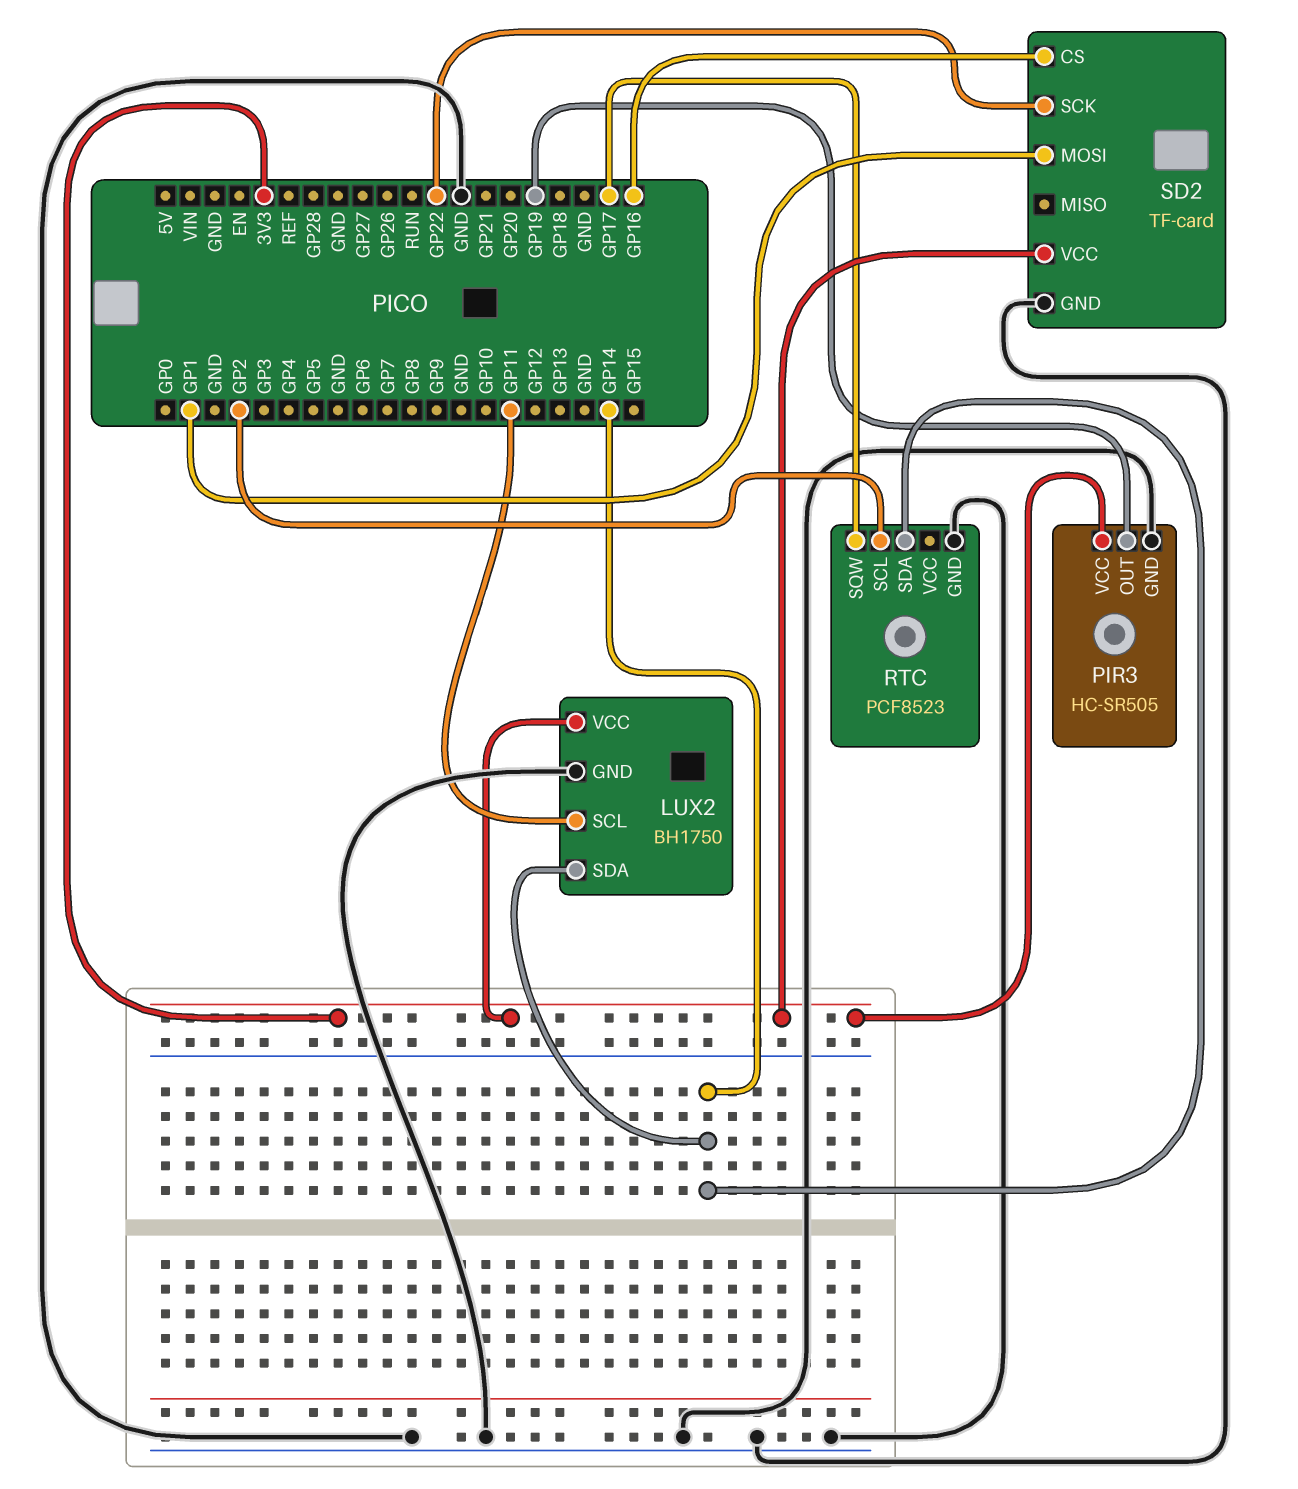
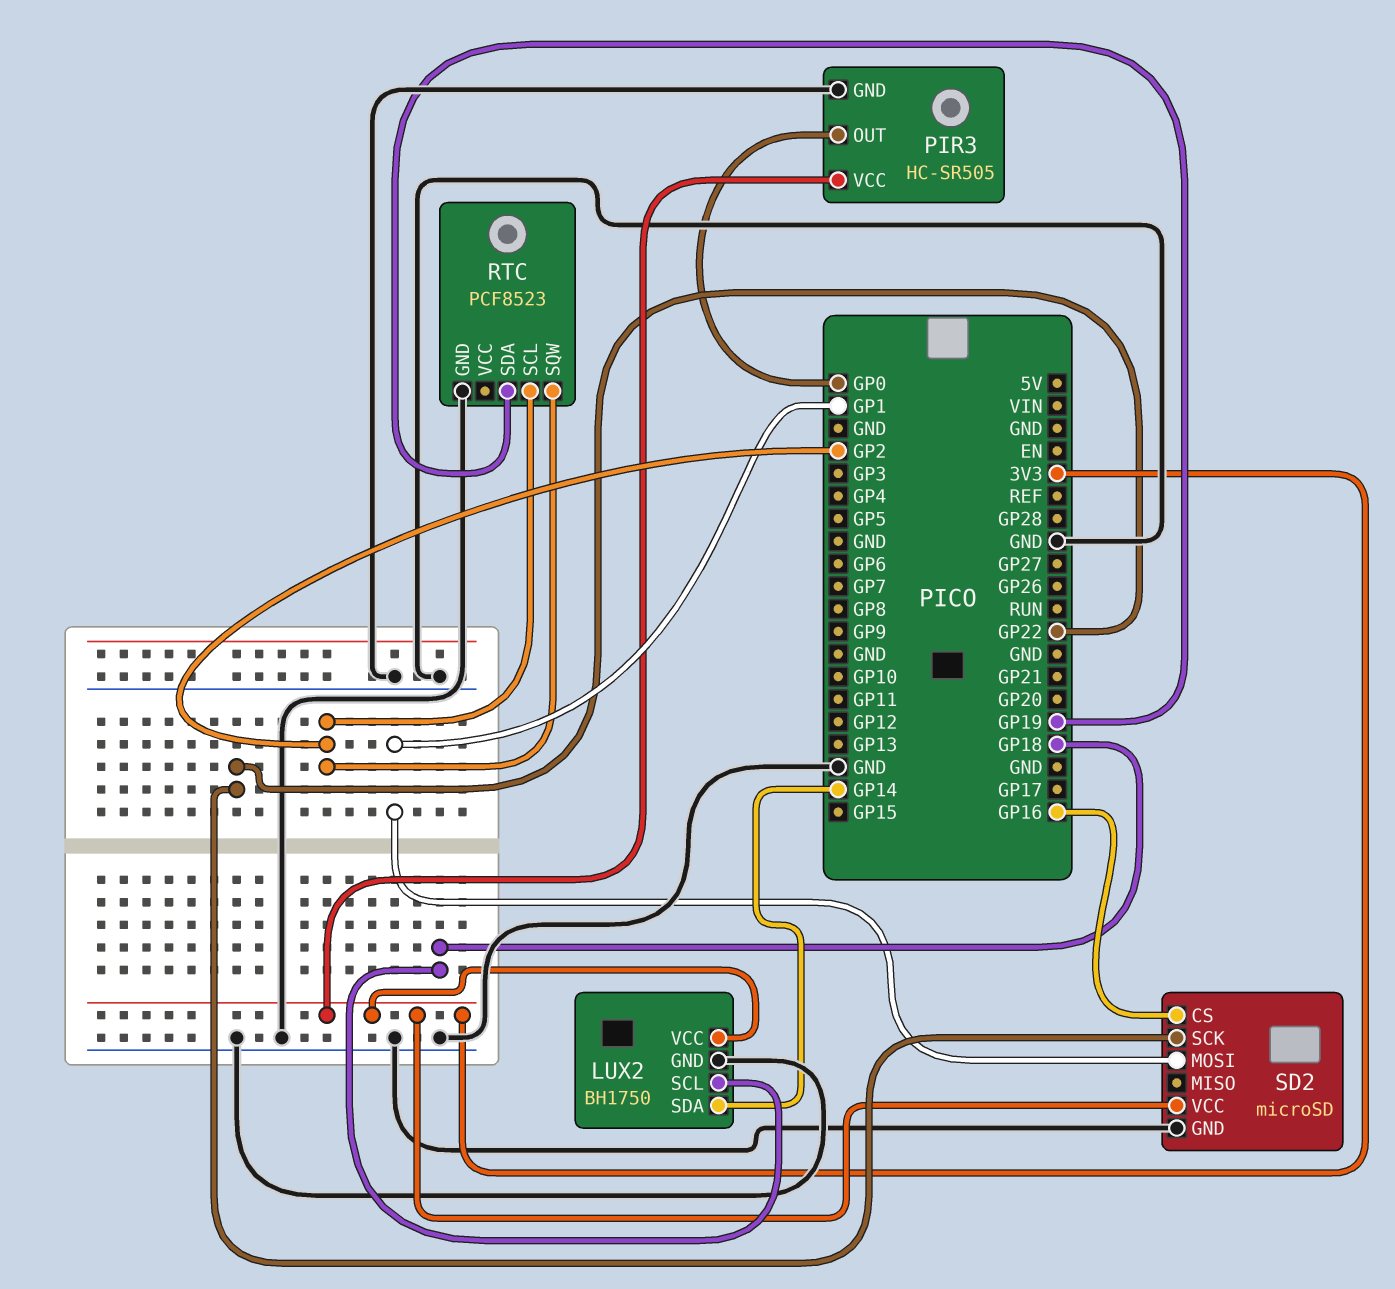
LUX2 pin SCL: GP11 -> GP18
PIR3 pin OUT: GP19 -> GP0
RTC pin SDA: GP14 -> GP19
RTC pin SQW: GP17 -> GP2
SD2: TF-card -> microSD

